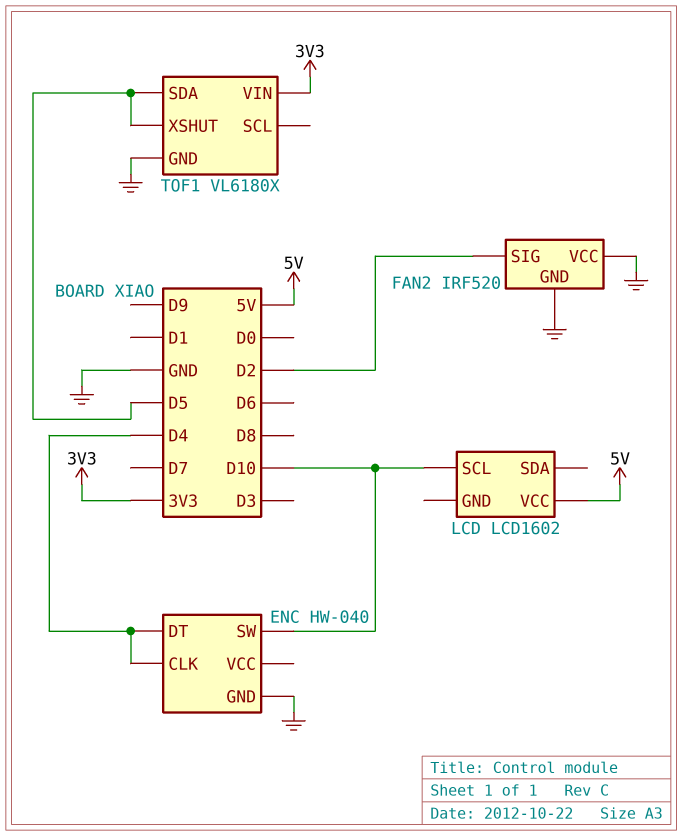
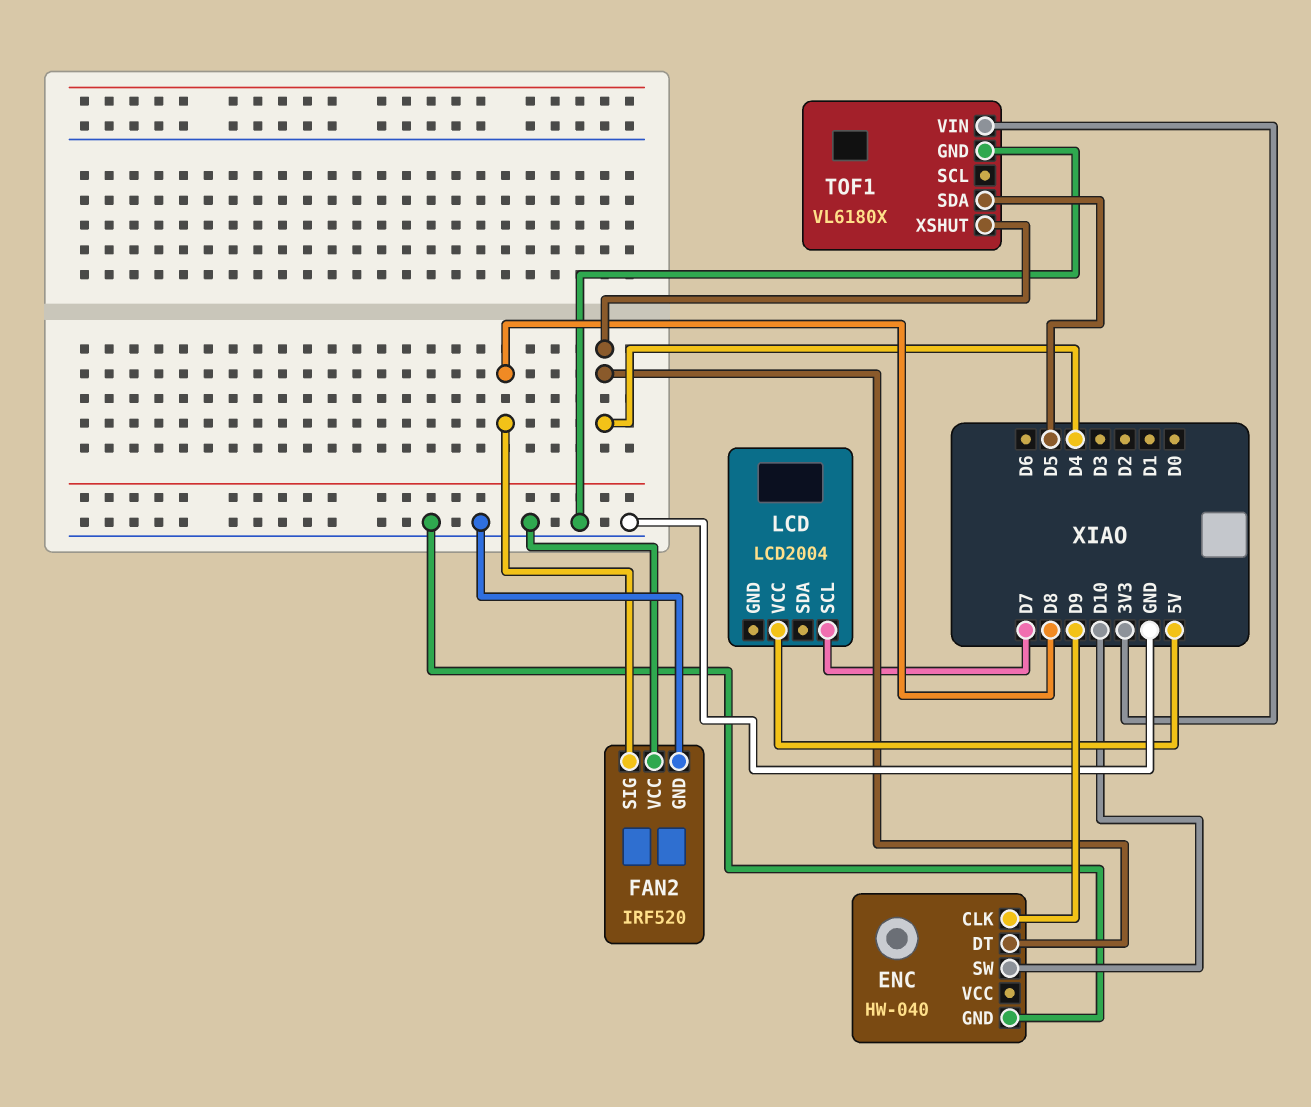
ENC pin CLK: D4 -> D9
FAN2 pin SIG: D2 -> D8
LCD: LCD1602 -> LCD2004
LCD pin SCL: D10 -> D7
TOF1 pin XSHUT: D5 -> D4

